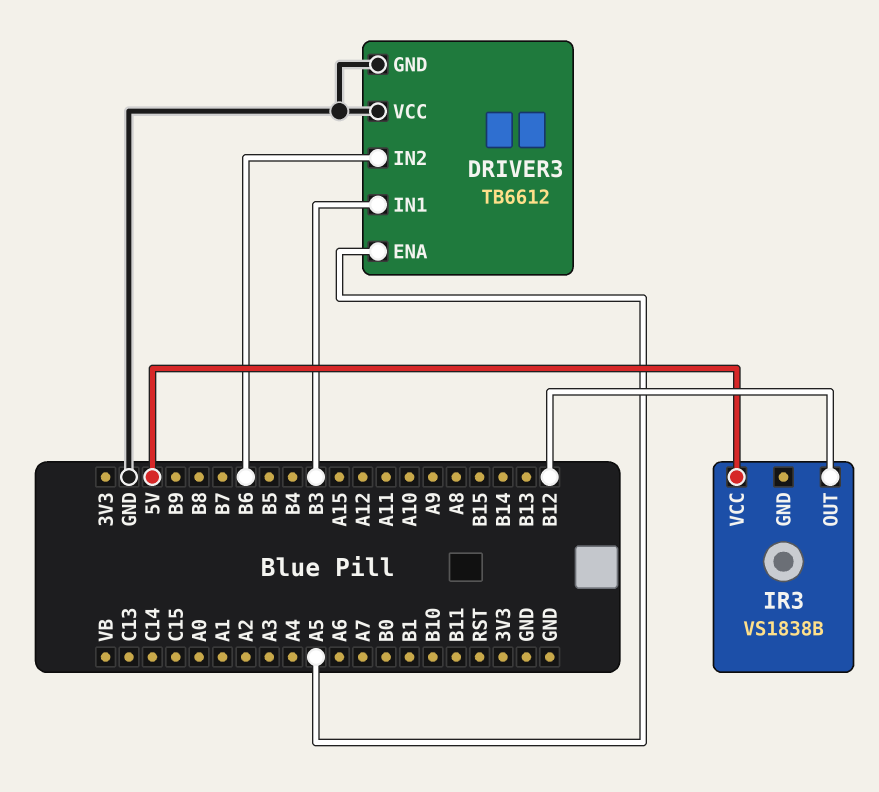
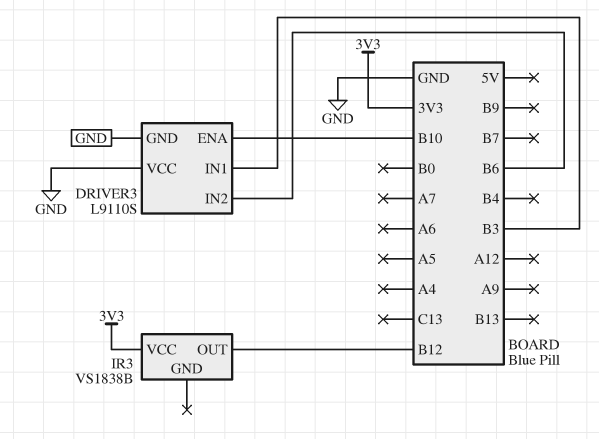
DRIVER3: TB6612 -> L9110S
DRIVER3 pin ENA: A5 -> B10
IR3 pin VCC: 5V -> 3V3

